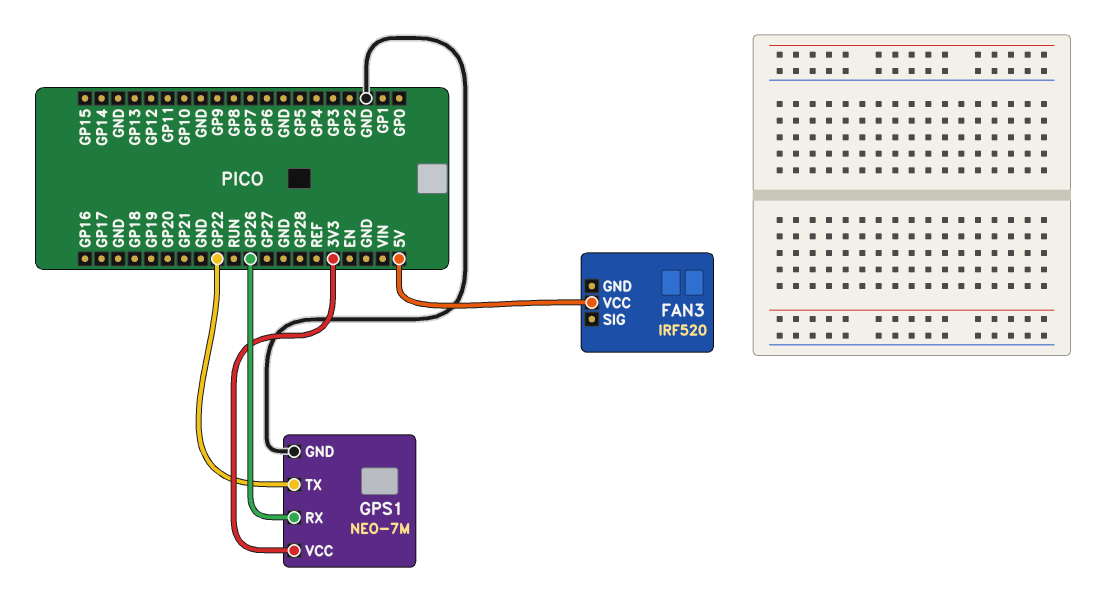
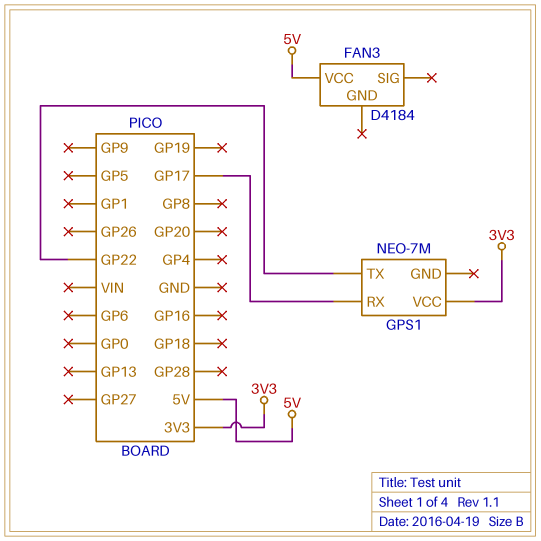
FAN3: IRF520 -> D4184
GPS1 pin GND: GND -> none
GPS1 pin RX: GP26 -> GP17

